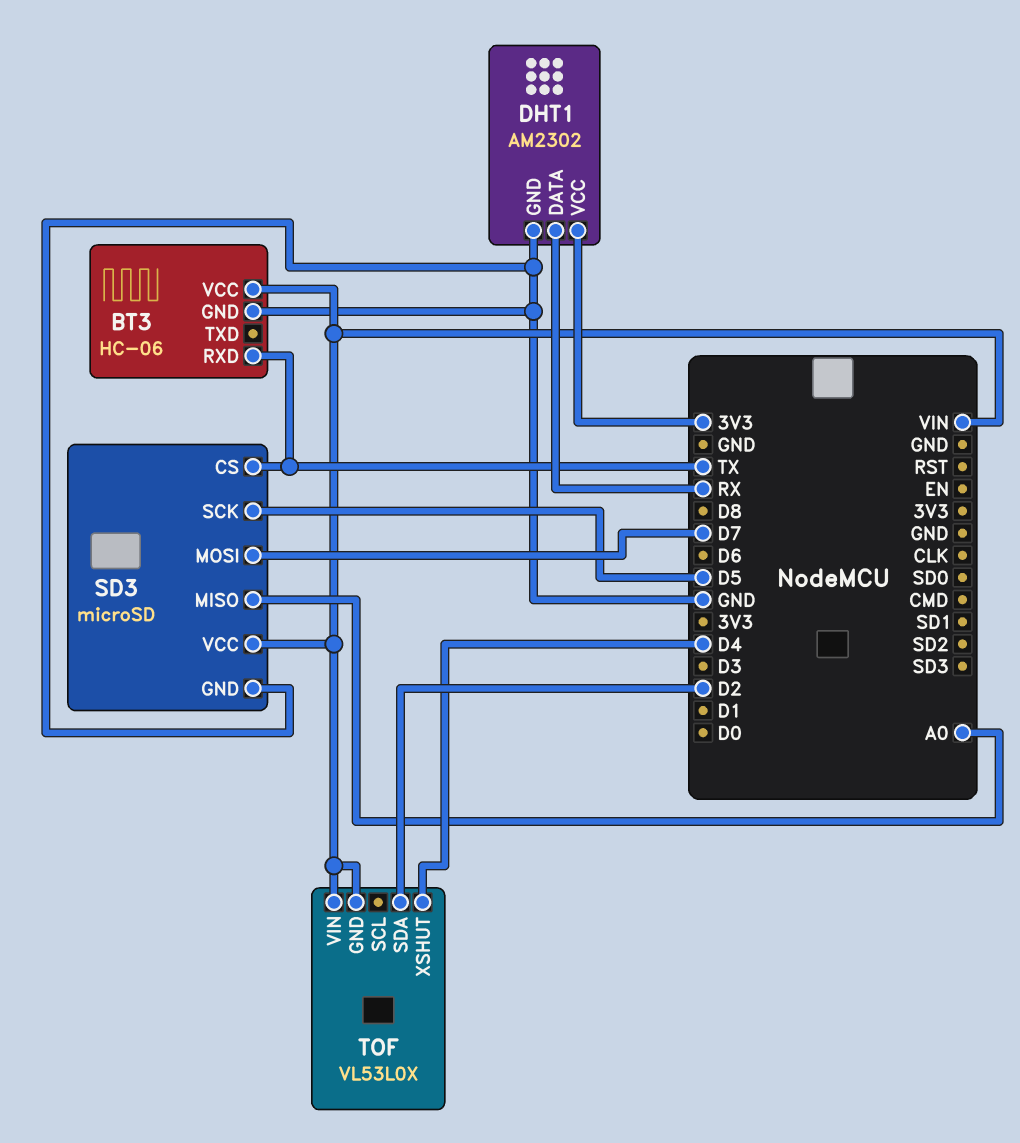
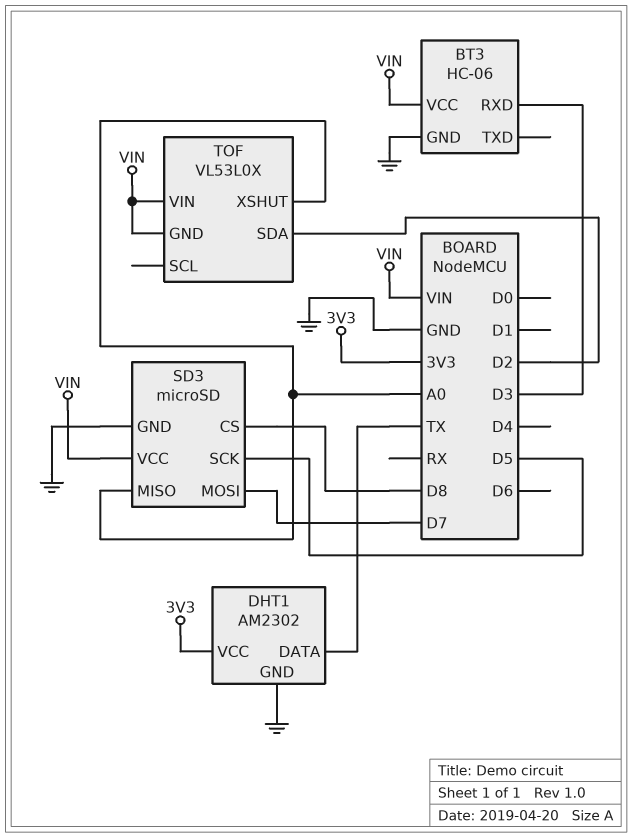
BT3 pin RXD: TX -> D3
DHT1 pin DATA: RX -> TX
SD3 pin CS: TX -> D8
TOF pin XSHUT: D4 -> A0

